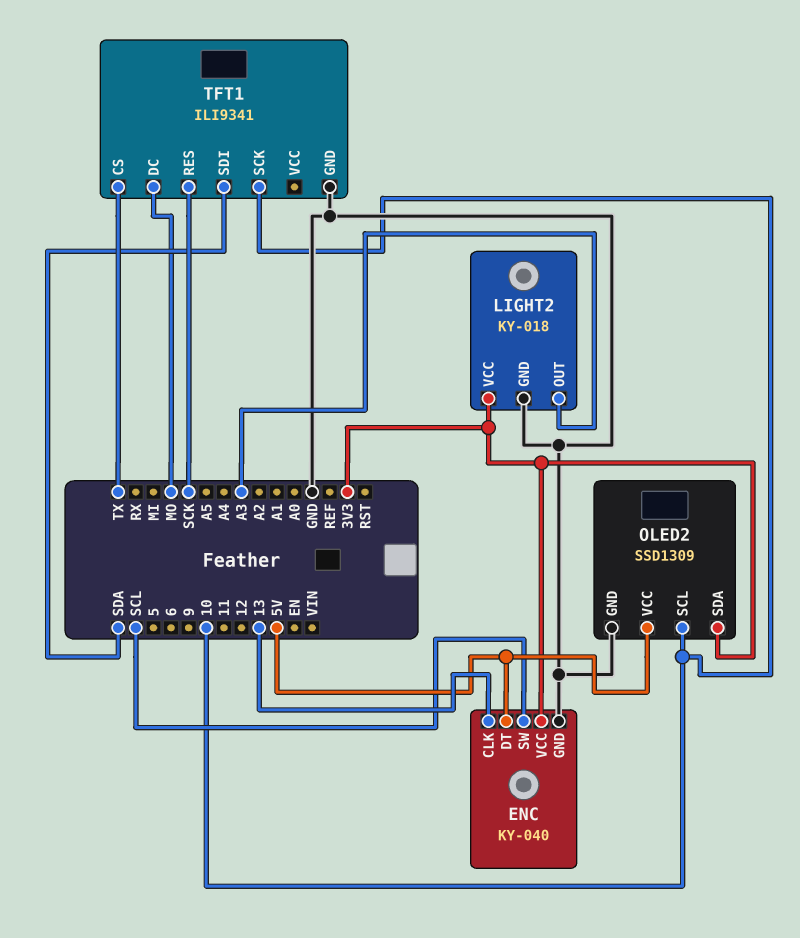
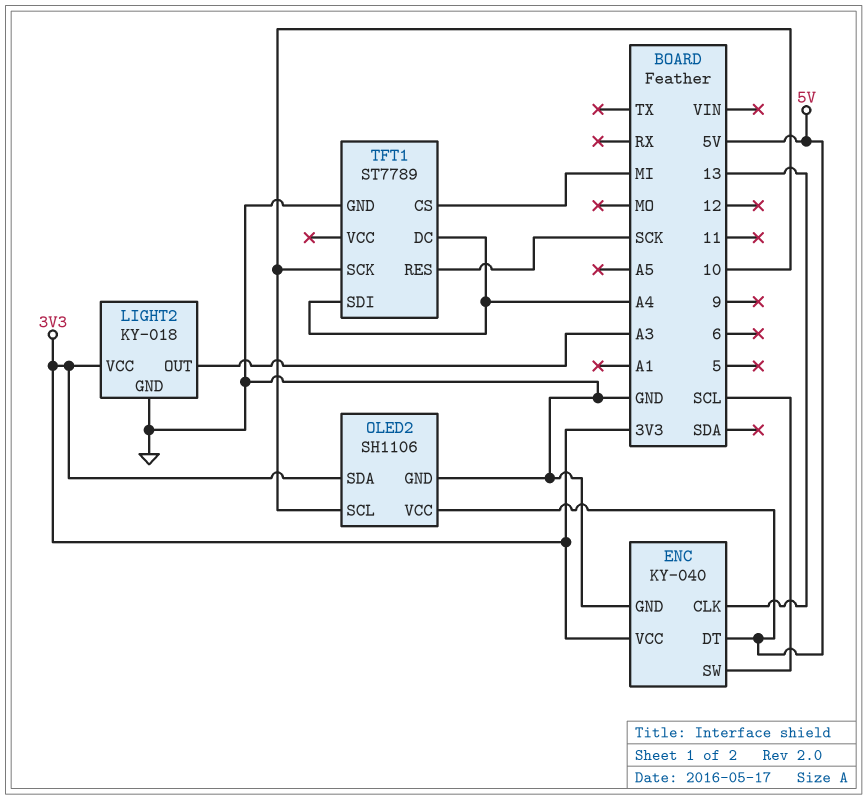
OLED2: SSD1309 -> SH1106
TFT1: ILI9341 -> ST7789
TFT1 pin CS: TX -> MI
TFT1 pin DC: MO -> A4
TFT1 pin SDI: SDA -> A4

